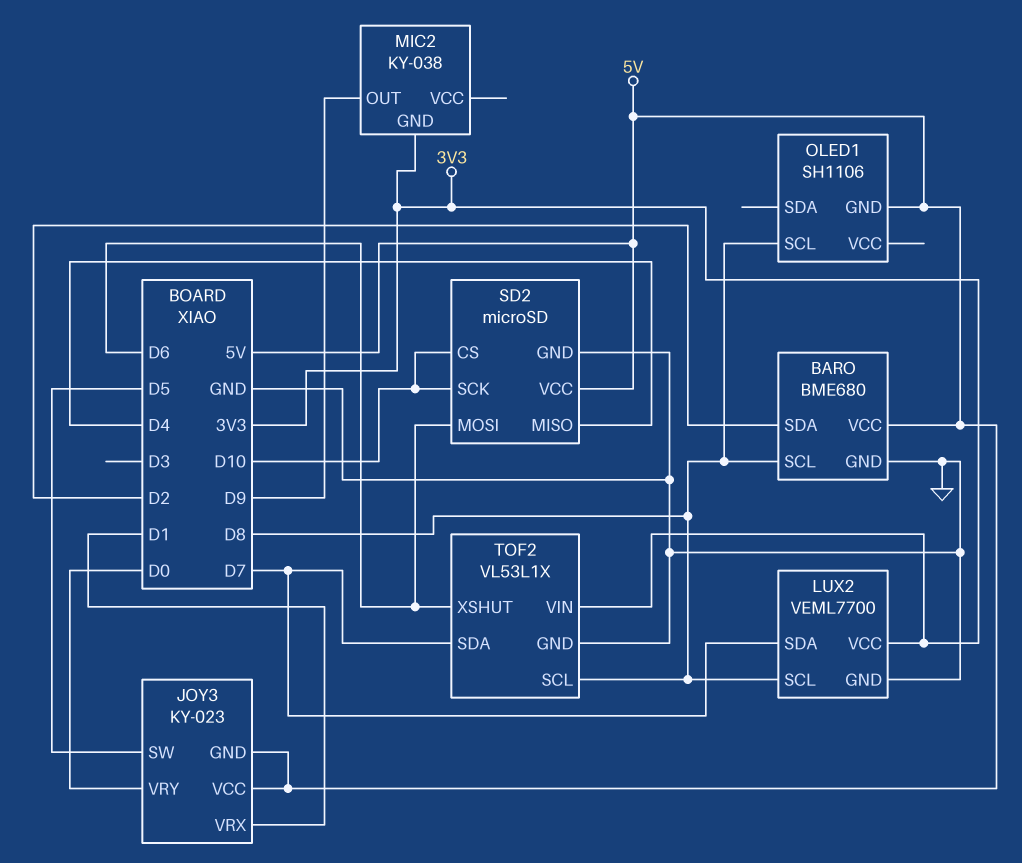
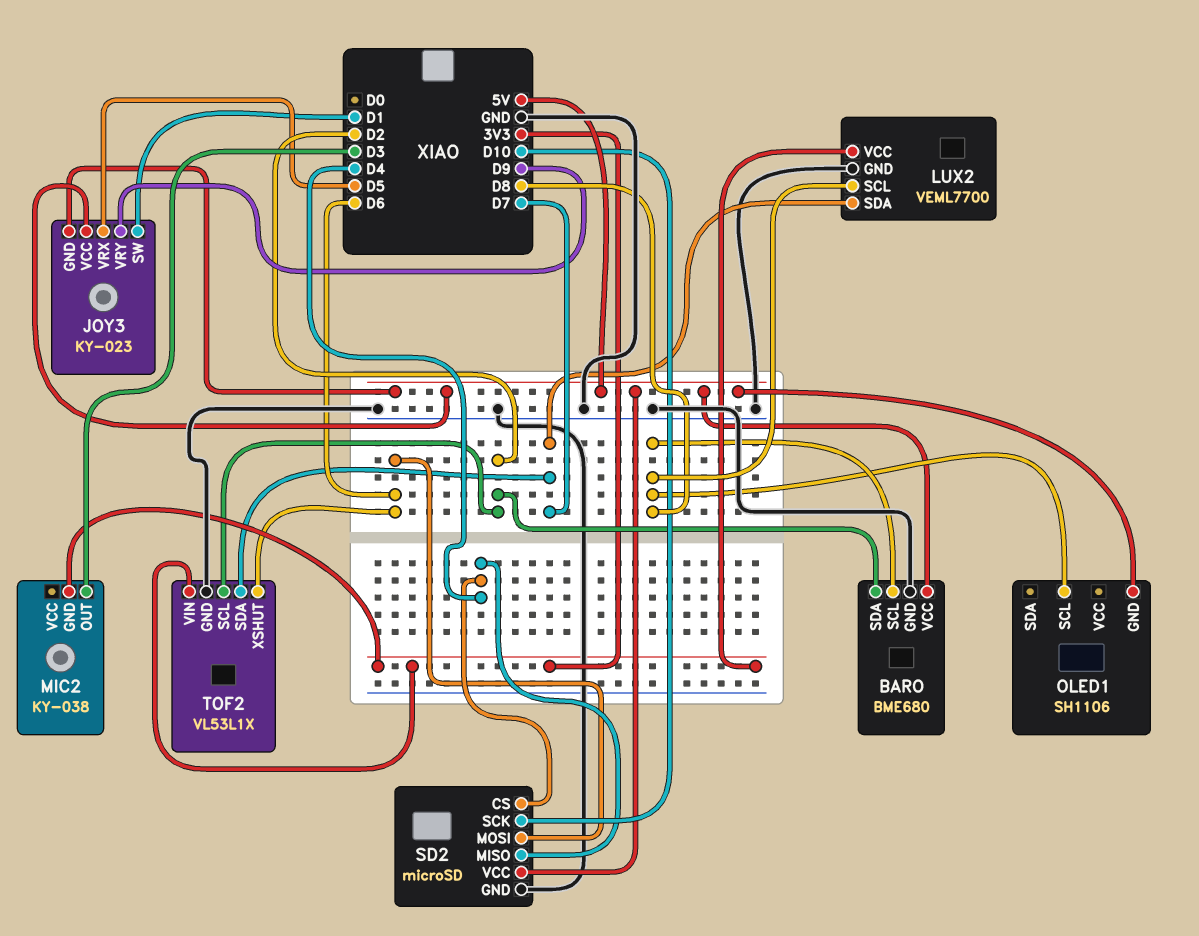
JOY3 pin SW: D5 -> D1
JOY3 pin VRX: D1 -> D5
JOY3 pin VRY: D0 -> D9
MIC2 pin OUT: D9 -> D3
SD2 pin CS: D10 -> D4
TOF2 pin SCL: D8 -> D2

